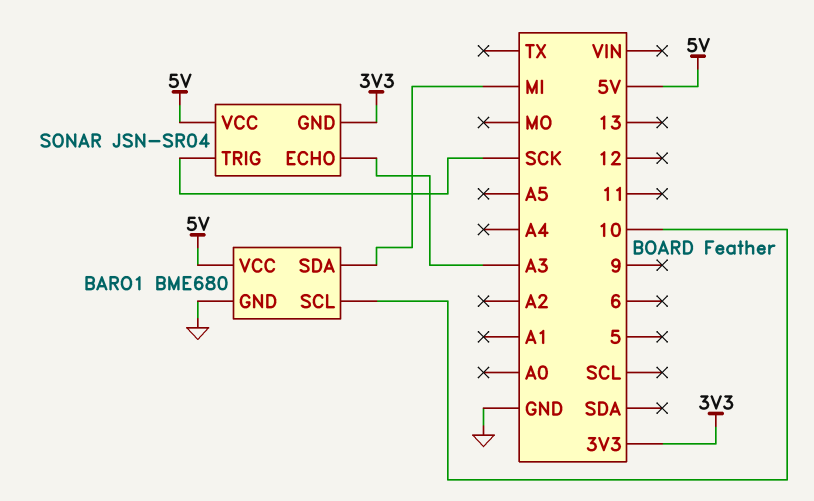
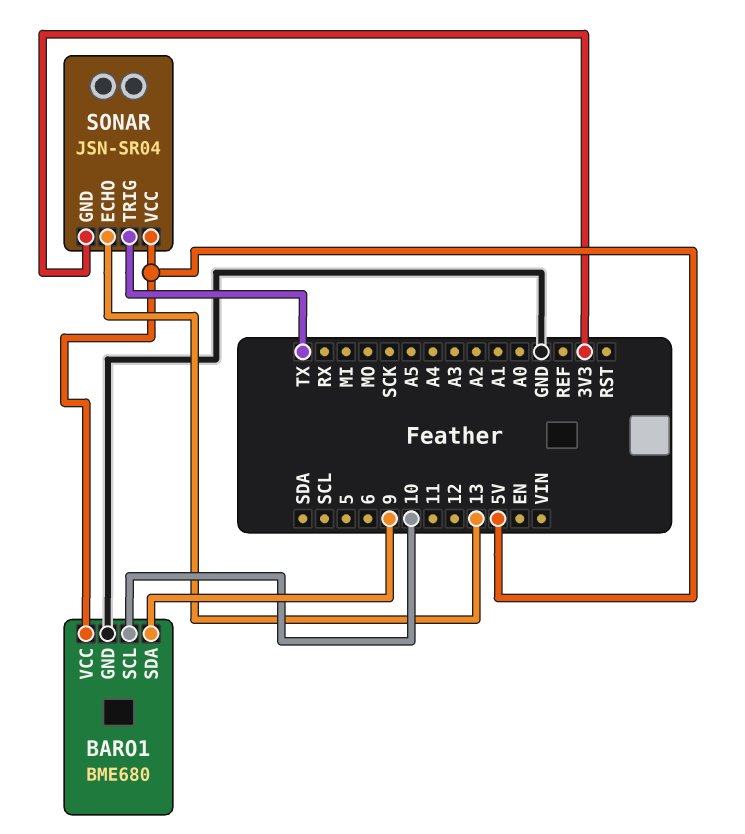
BARO1 pin SDA: MI -> 9
SONAR pin ECHO: A3 -> 13
SONAR pin TRIG: SCK -> TX

